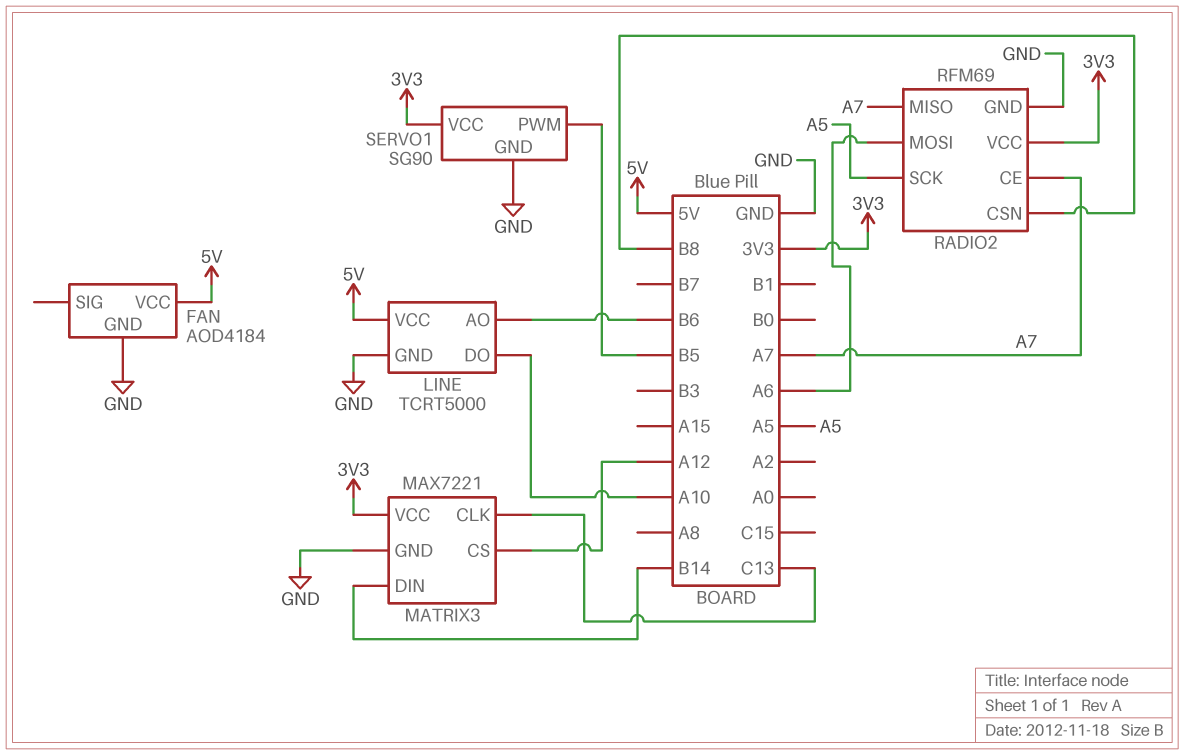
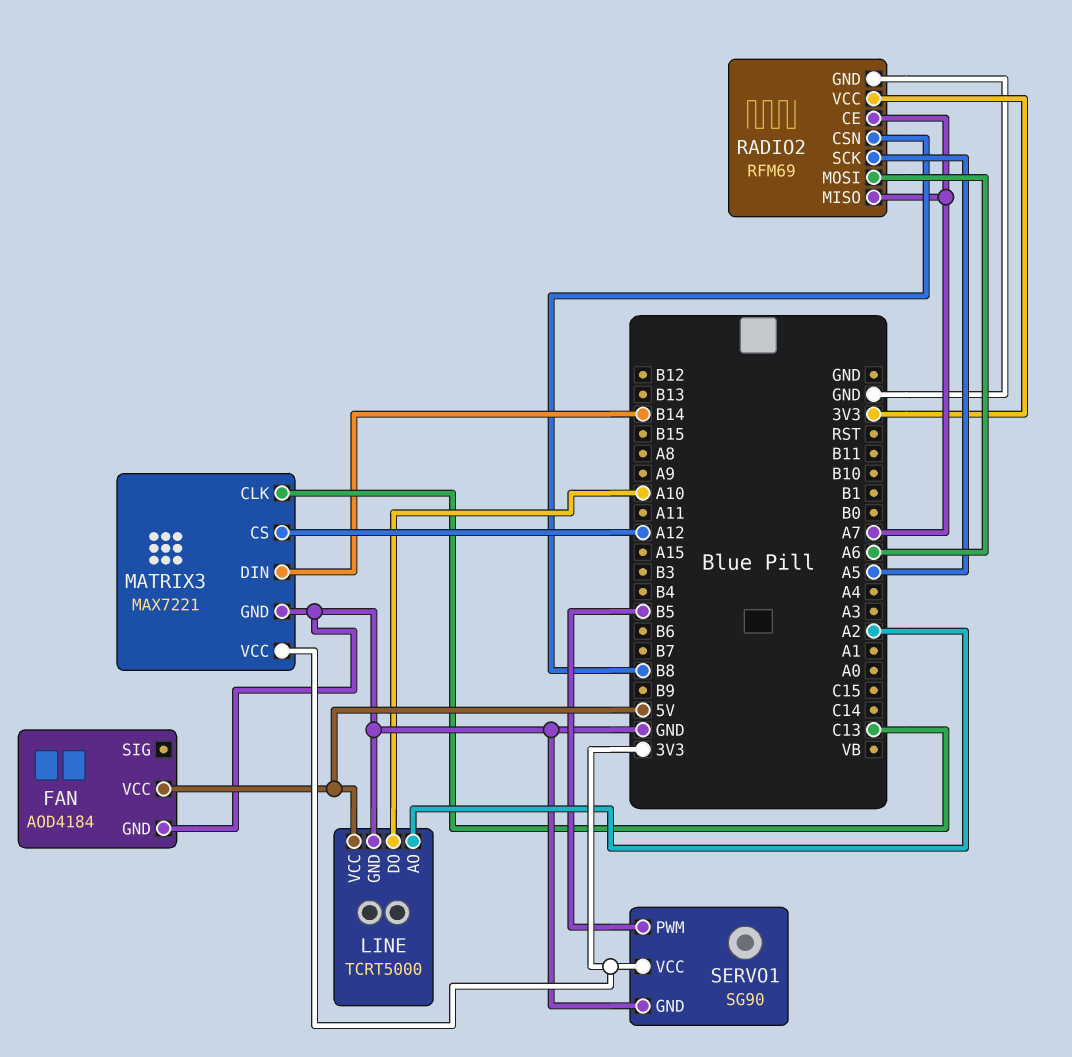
LINE pin AO: B6 -> A2

